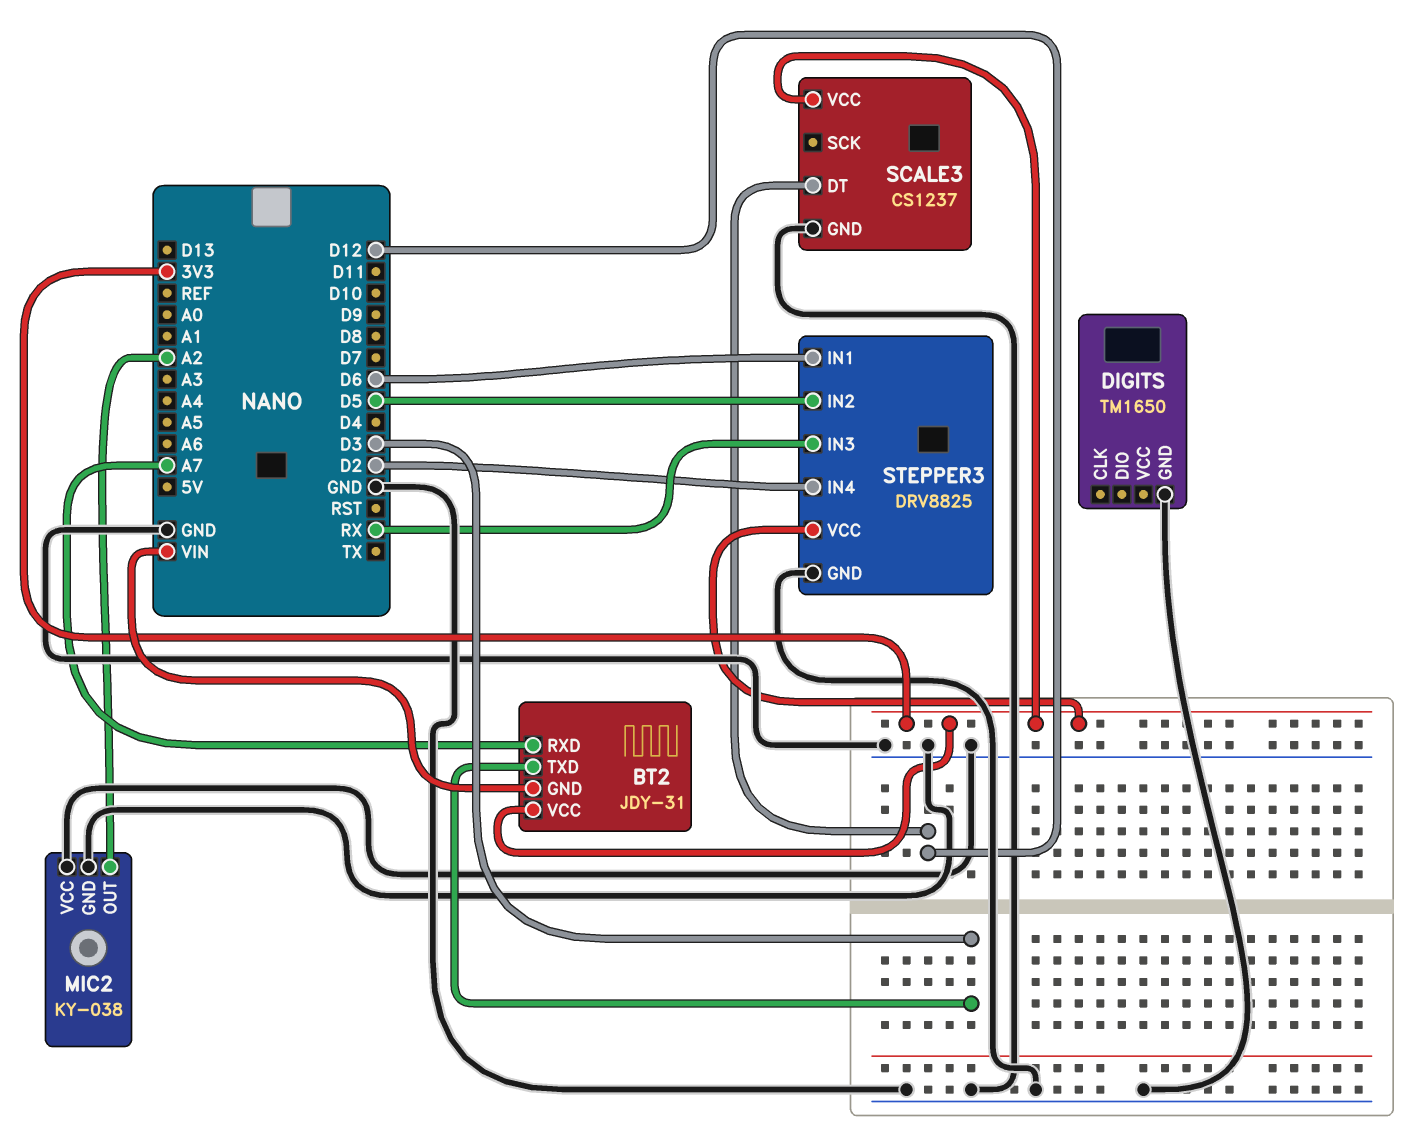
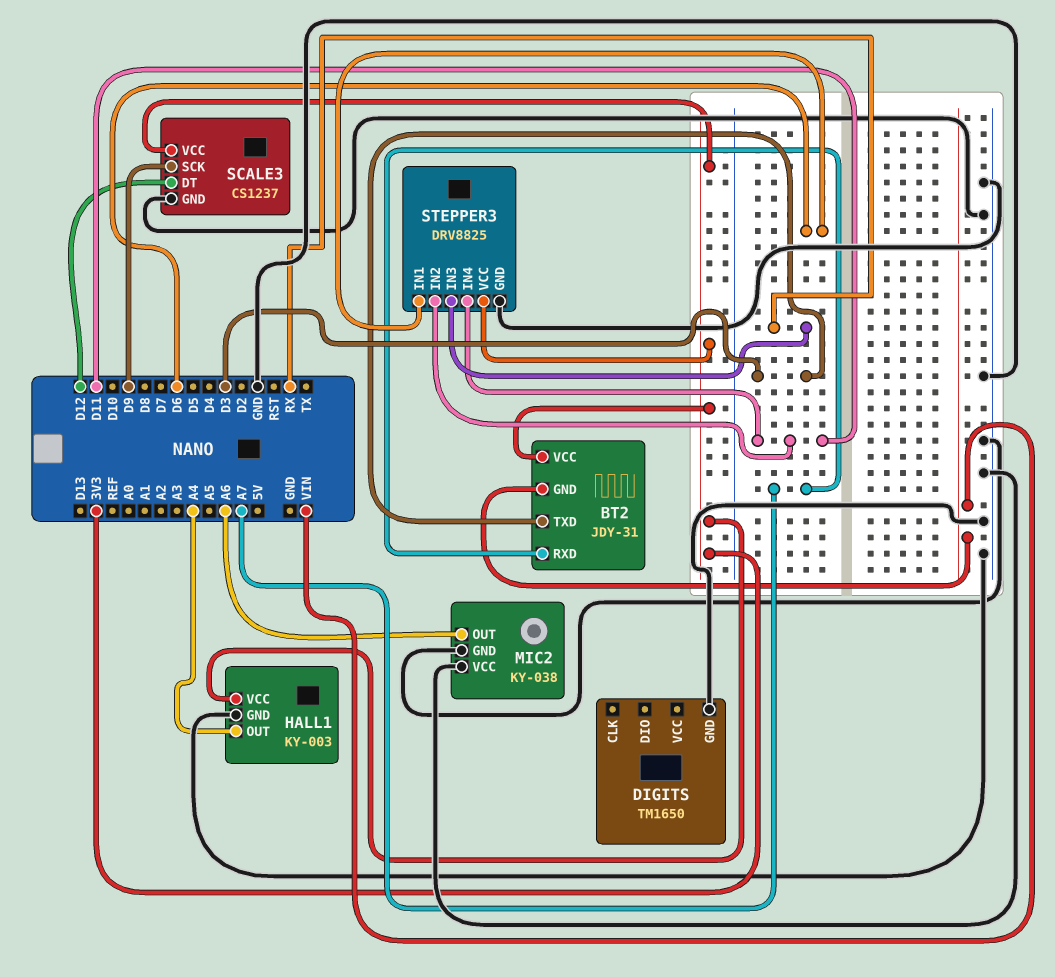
HALL1: none -> KY-003
HALL1 pin GND: none -> GND
HALL1 pin OUT: none -> A4
HALL1 pin VCC: none -> 3V3
MIC2 pin OUT: A2 -> A6
SCALE3 pin SCK: none -> D9
STEPPER3 pin IN2: D5 -> D11
STEPPER3 pin IN4: D2 -> D11

